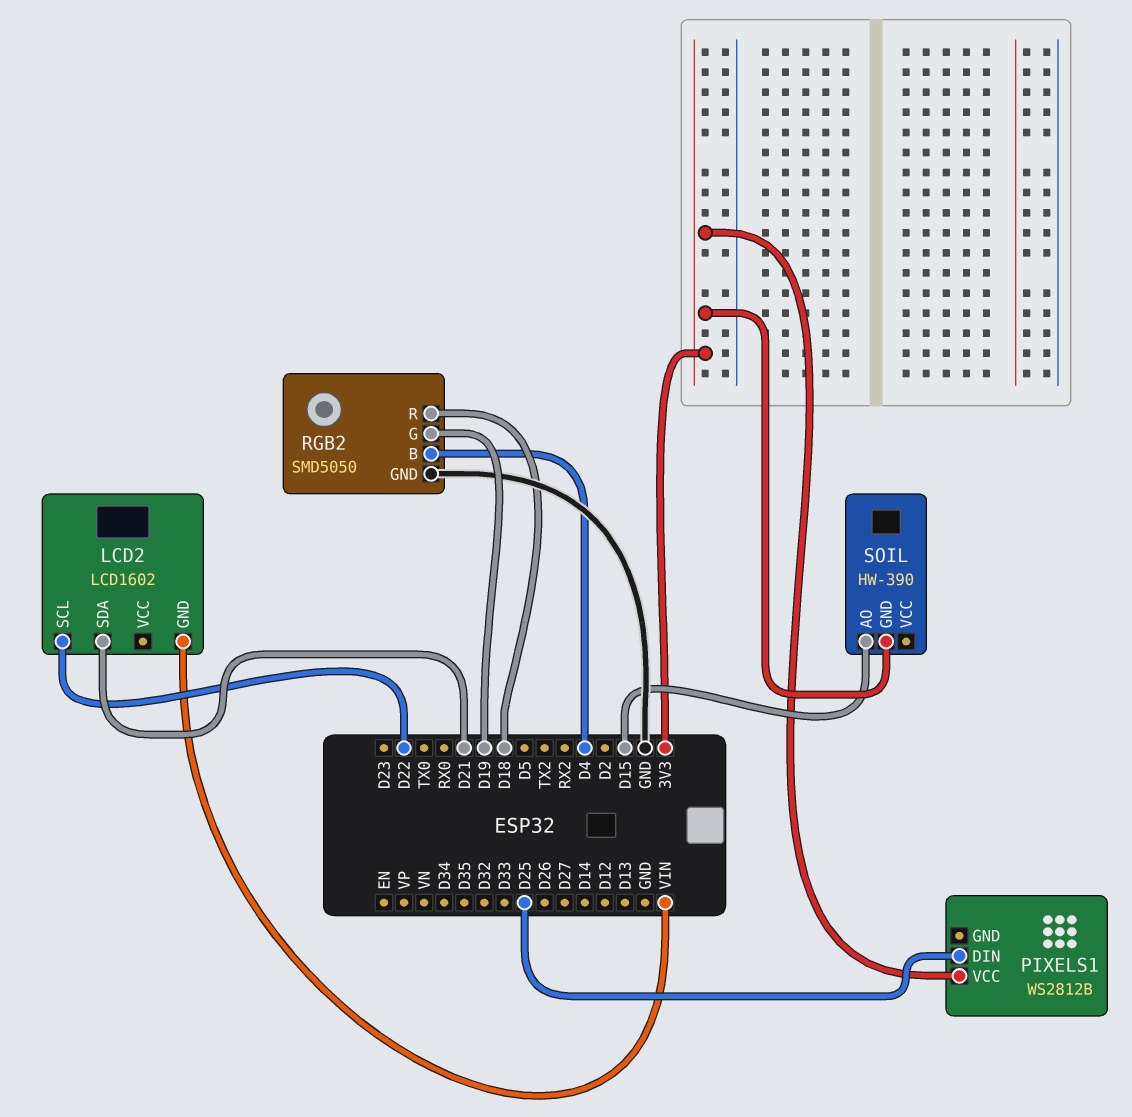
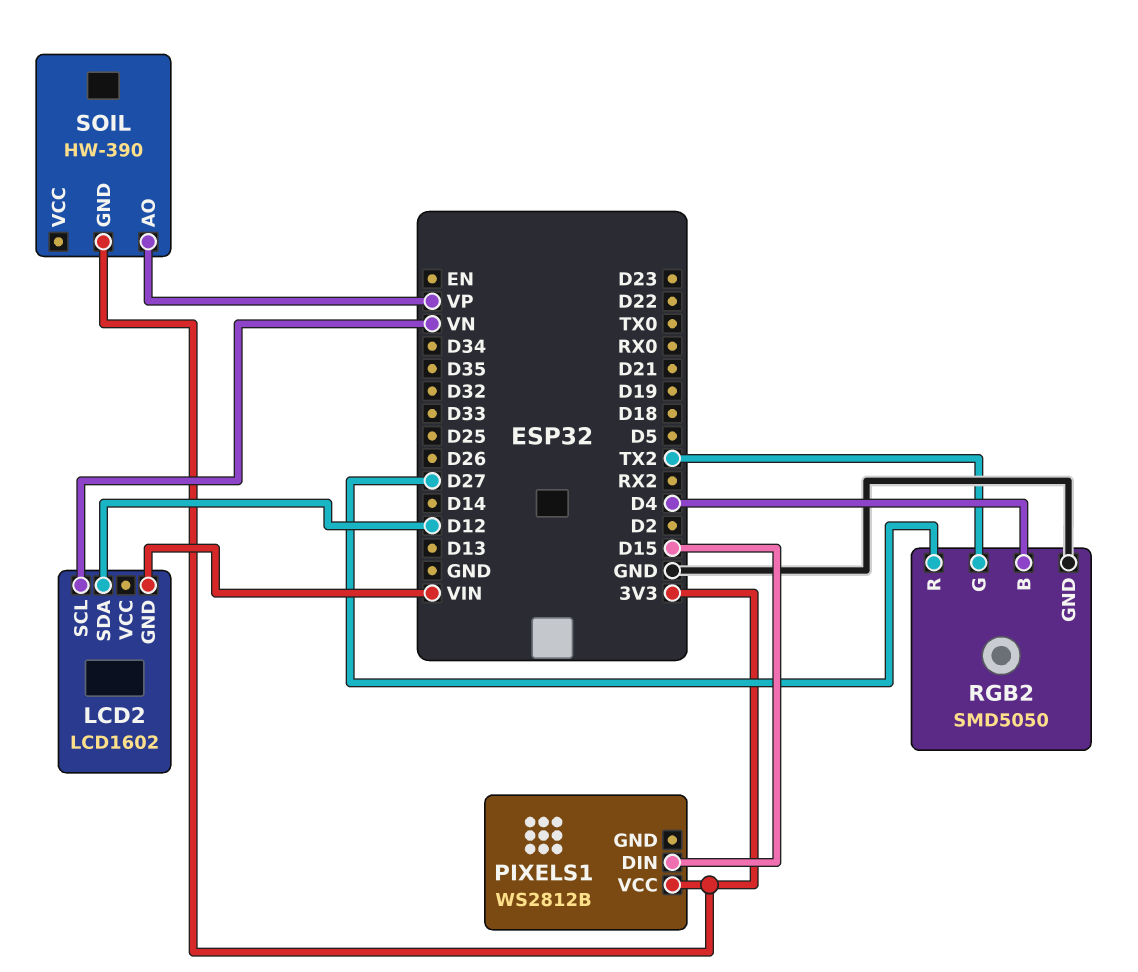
LCD2 pin SCL: D22 -> VN
LCD2 pin SDA: D21 -> D12
PIXELS1 pin DIN: D25 -> D15
RGB2 pin G: D19 -> TX2
RGB2 pin R: D18 -> D27
SOIL pin AO: D15 -> VP

